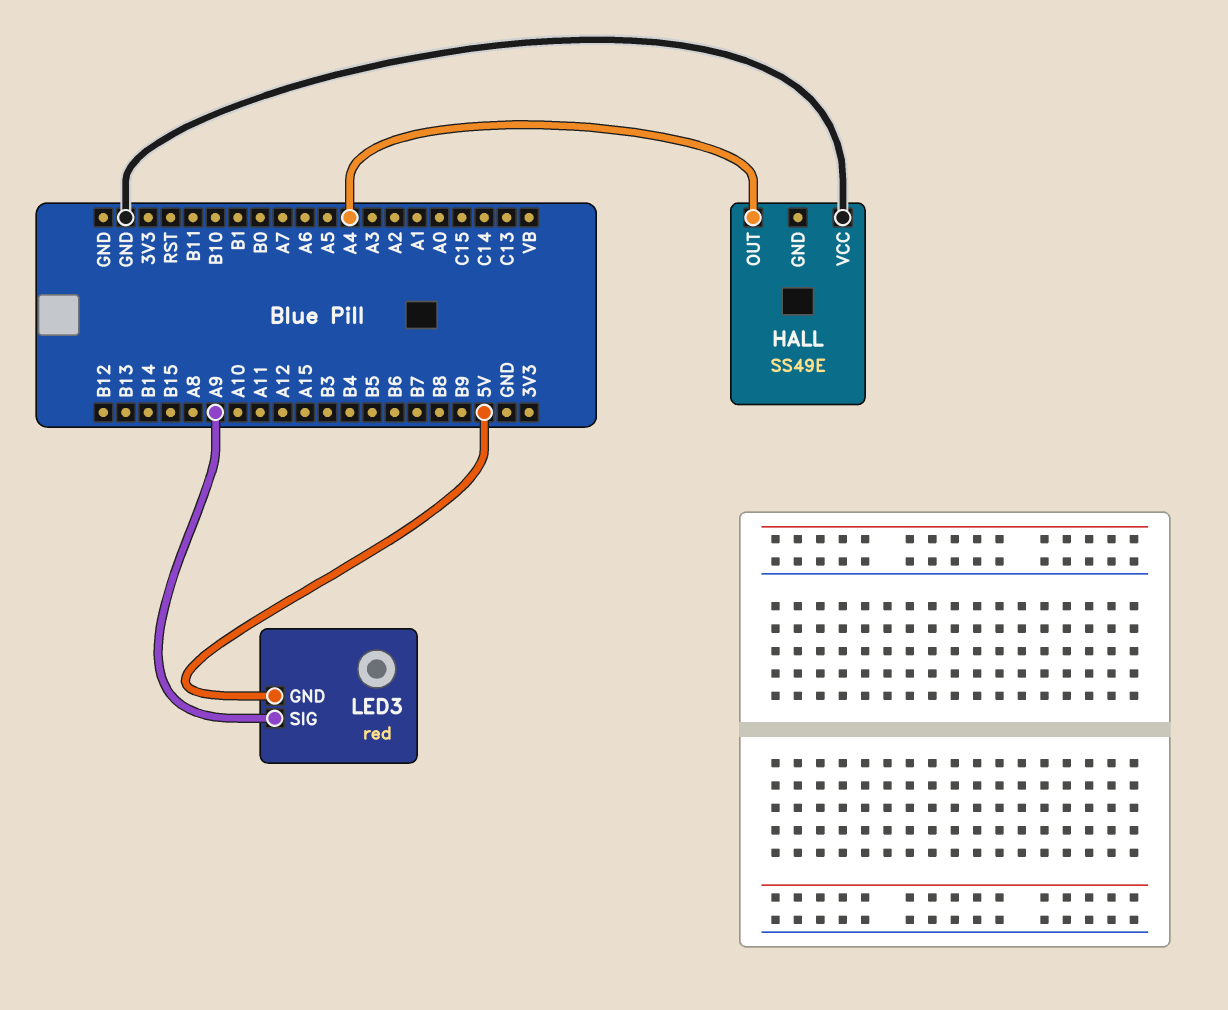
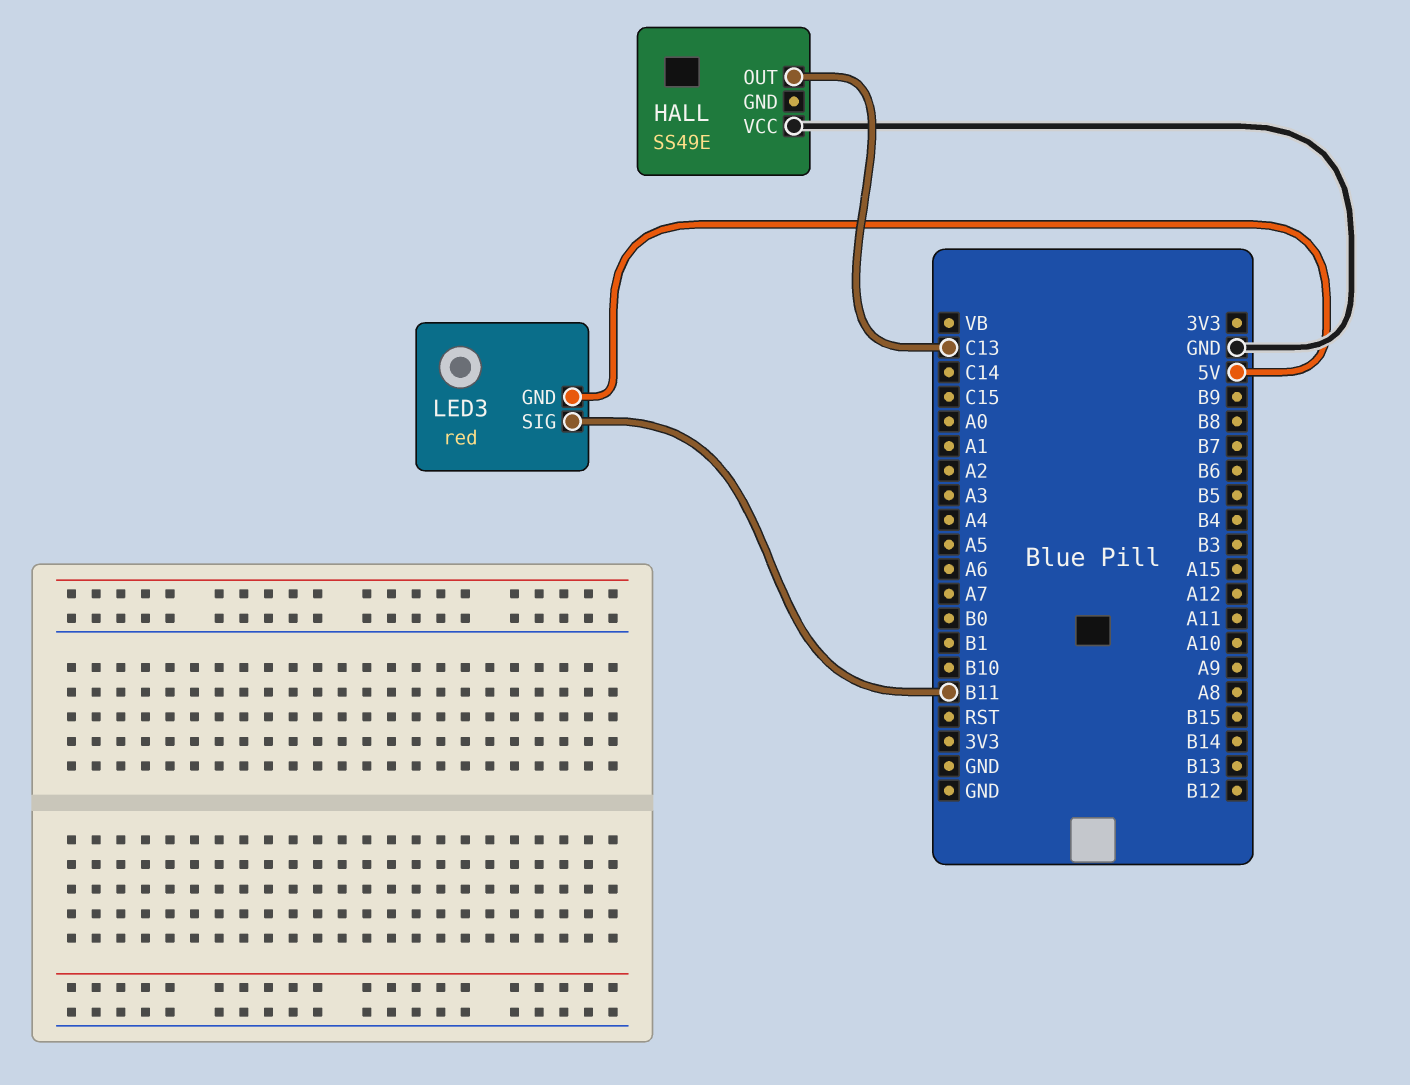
HALL pin OUT: A4 -> C13
LED3 pin SIG: A9 -> B11

